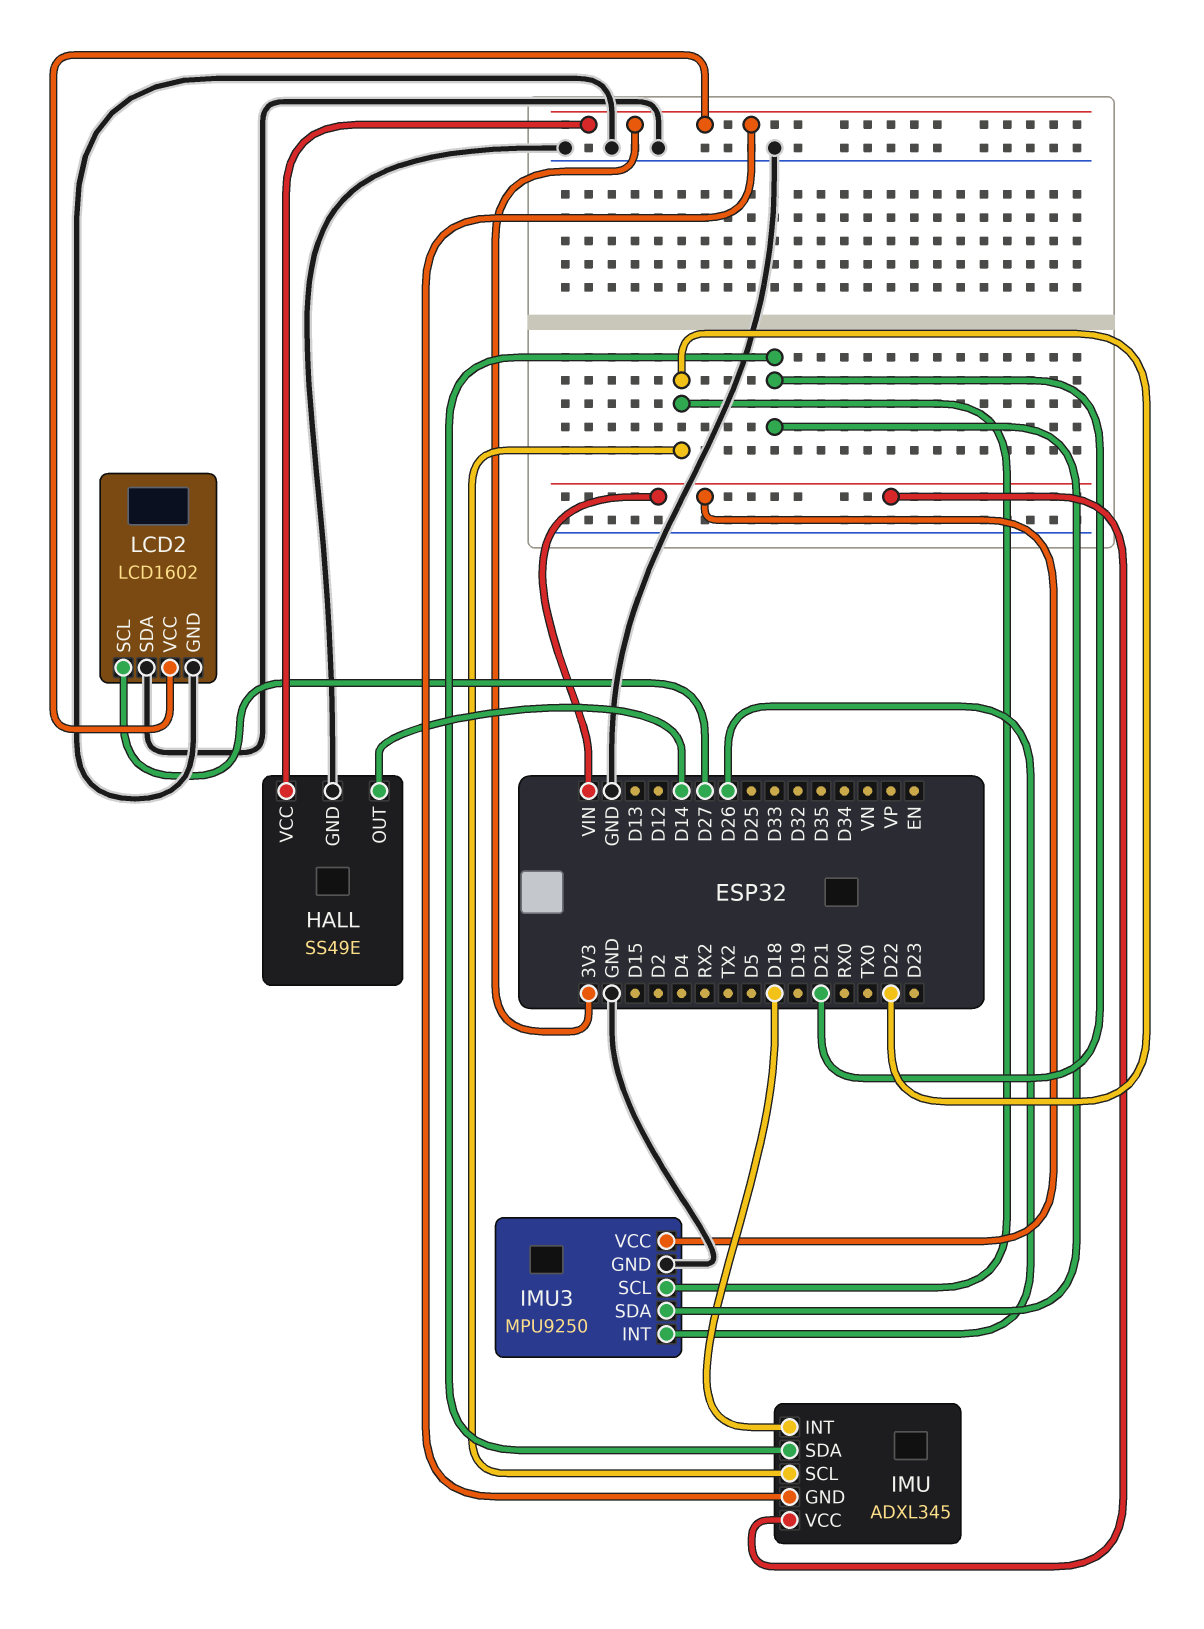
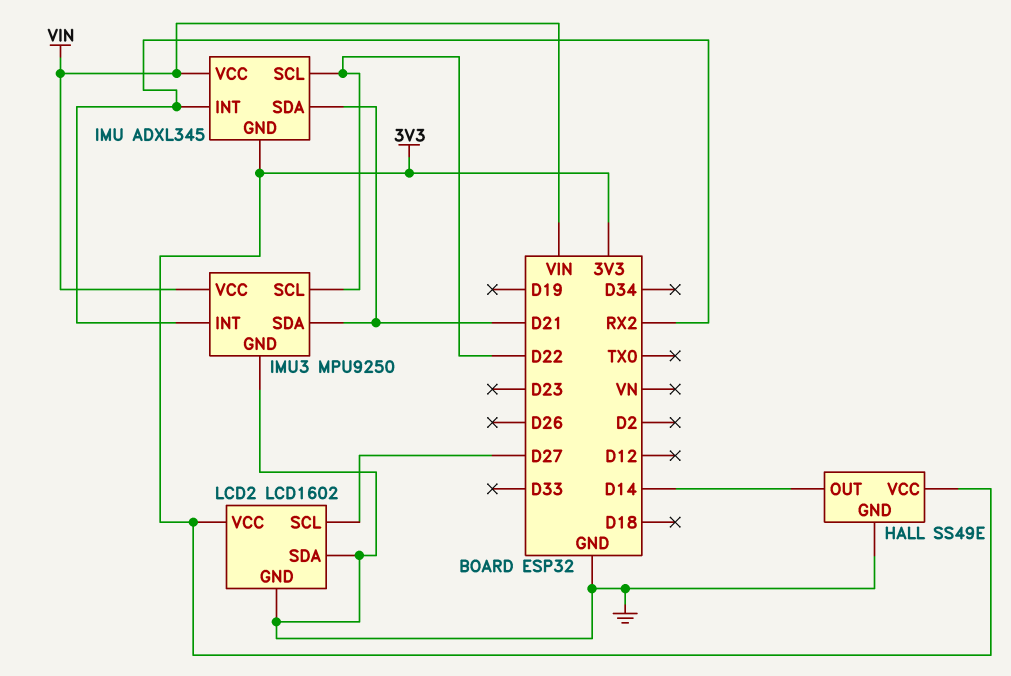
IMU pin INT: D18 -> RX2
IMU3 pin INT: D26 -> RX2

